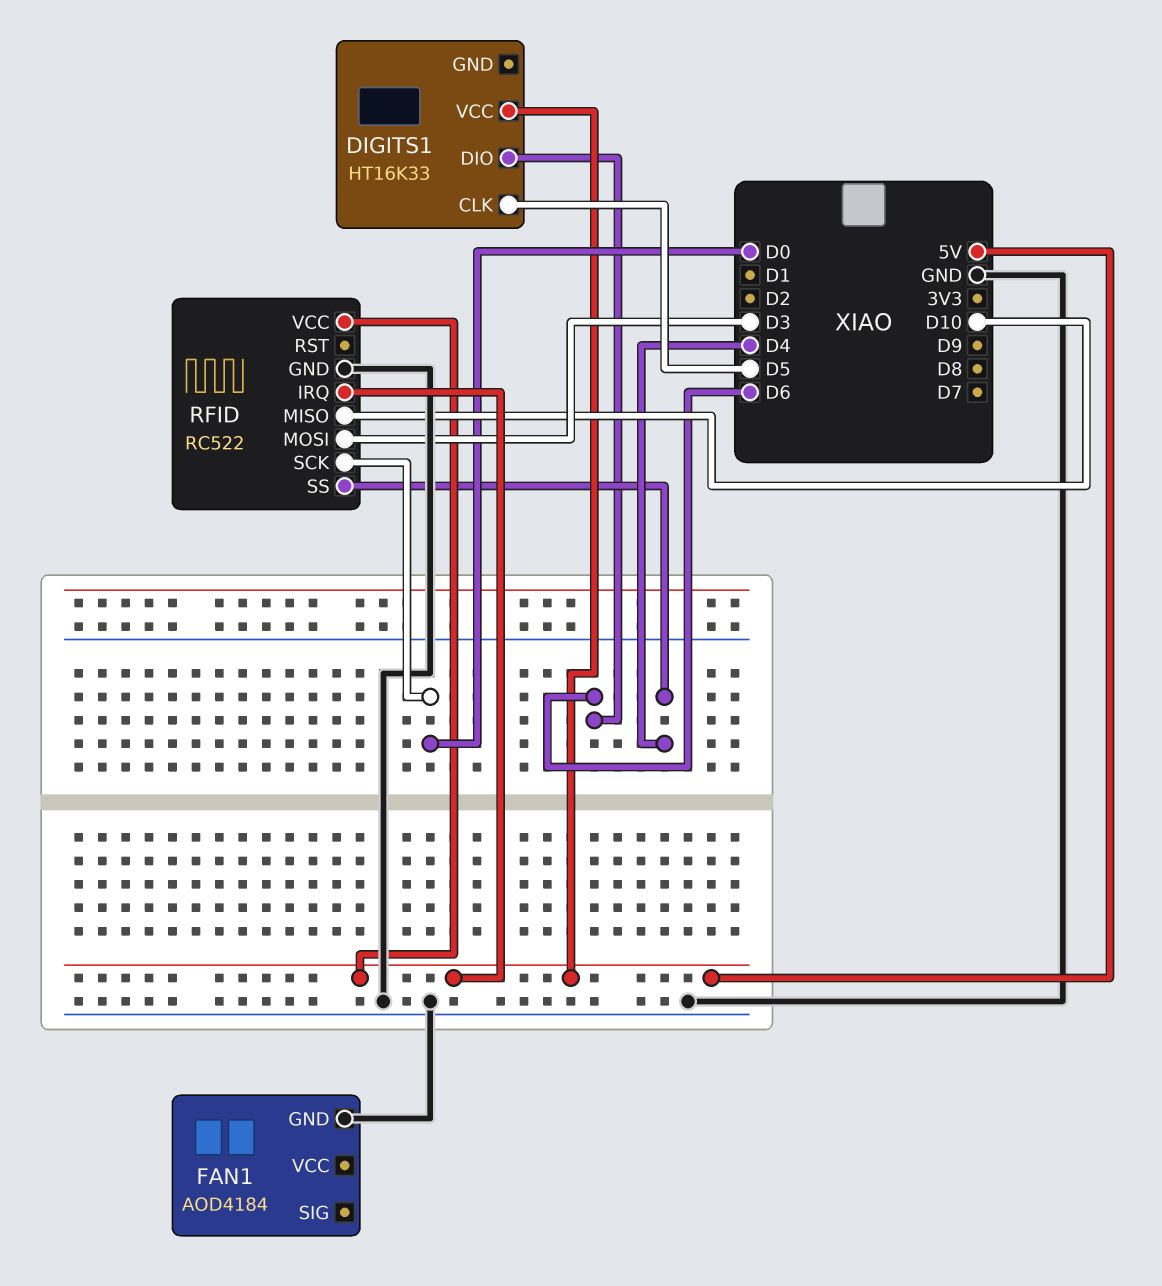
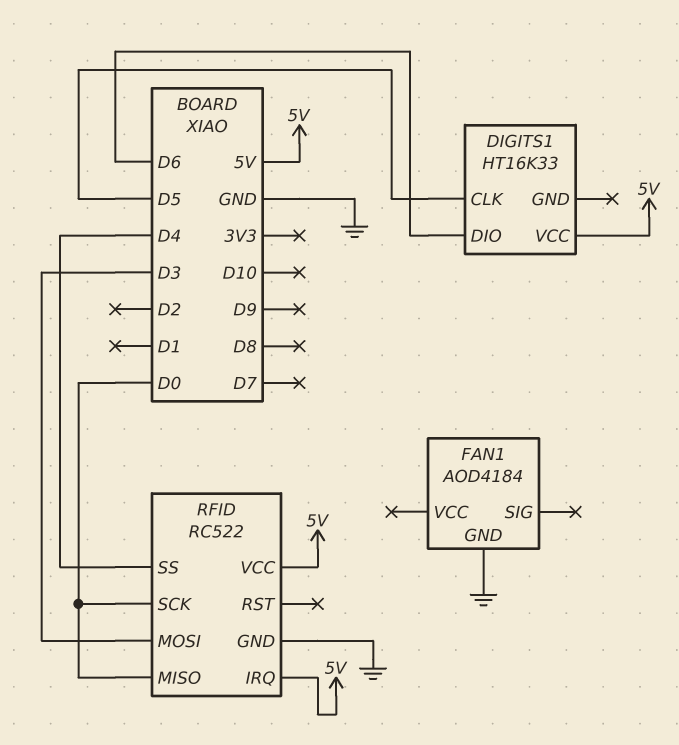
RFID pin MISO: D10 -> D0

